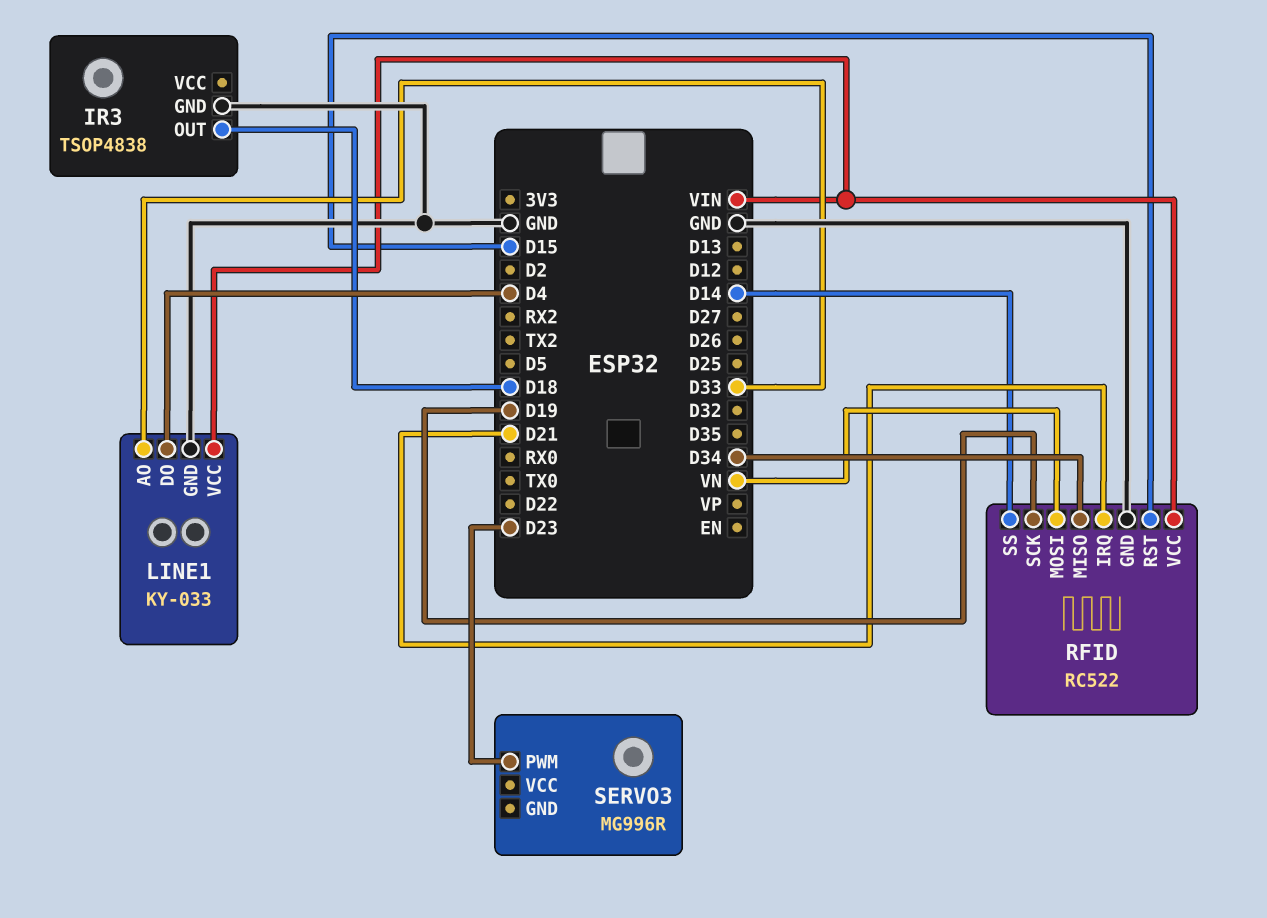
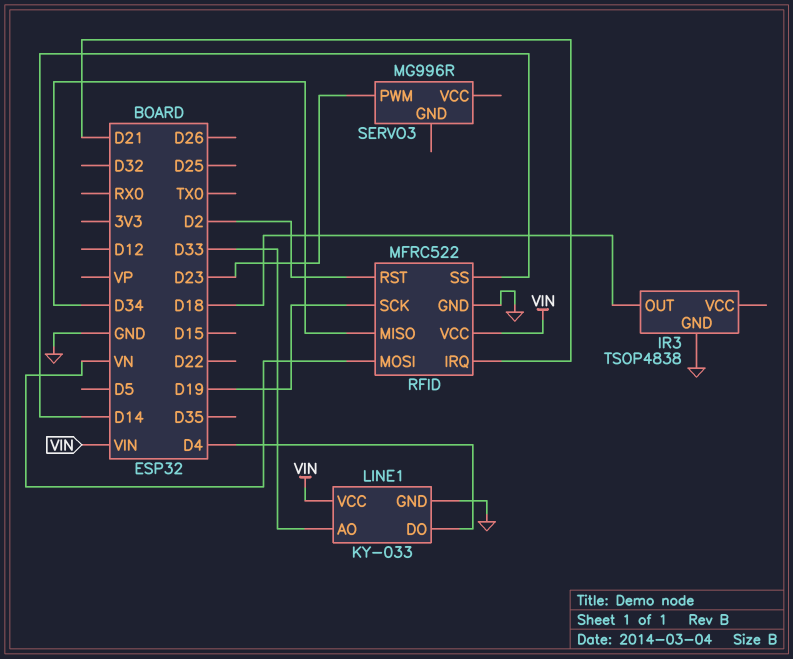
RFID: RC522 -> MFRC522
RFID pin RST: D15 -> D2

